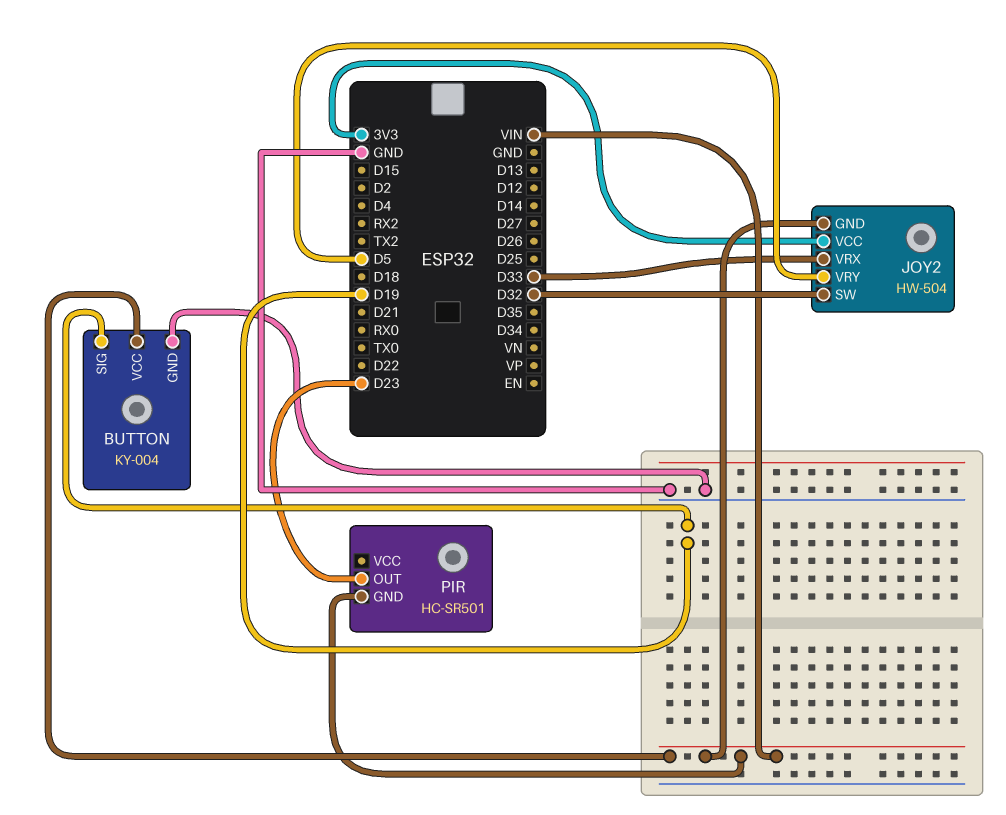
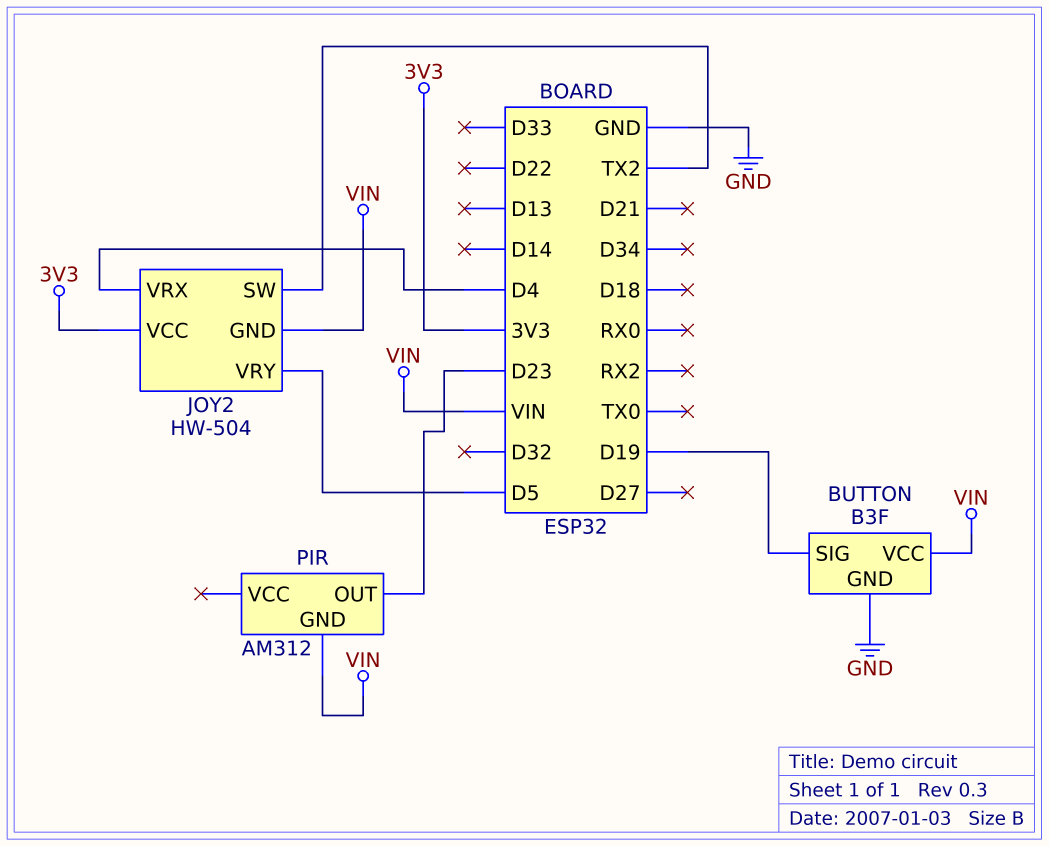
BUTTON: KY-004 -> B3F
JOY2 pin SW: D32 -> TX2
JOY2 pin VRX: D33 -> D4
PIR: HC-SR501 -> AM312

